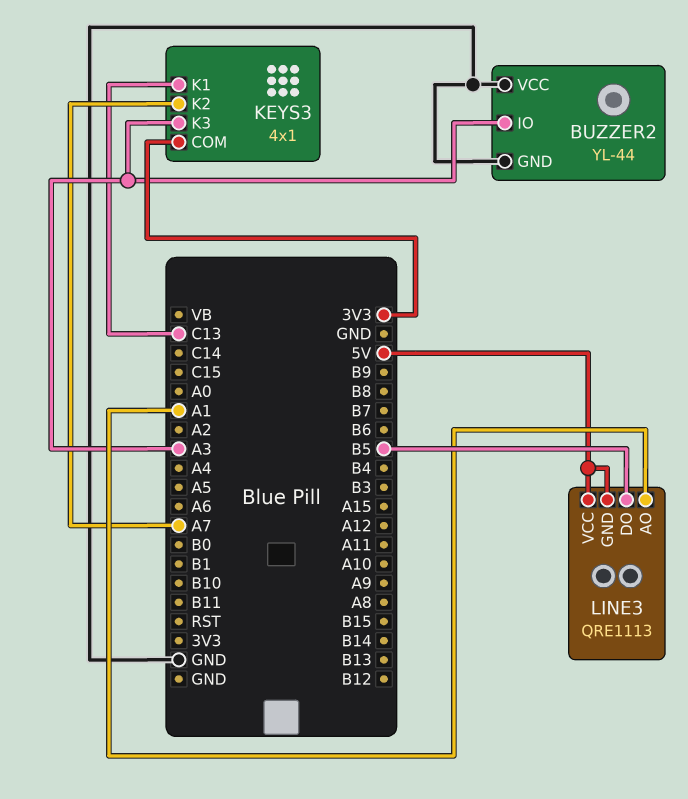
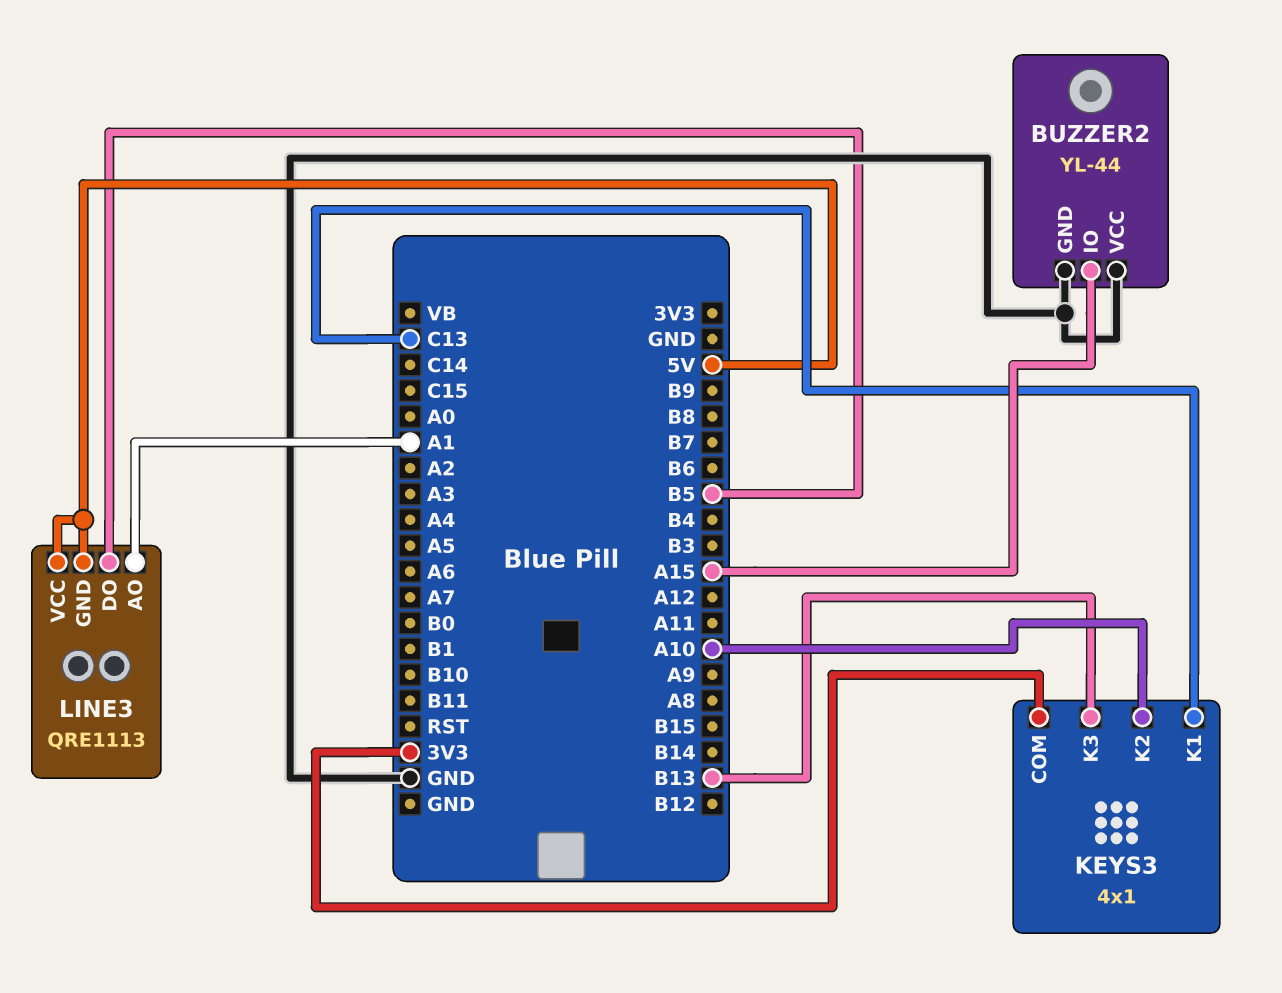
BUZZER2 pin IO: A3 -> A15
KEYS3 pin K2: A7 -> A10
KEYS3 pin K3: A3 -> B13

